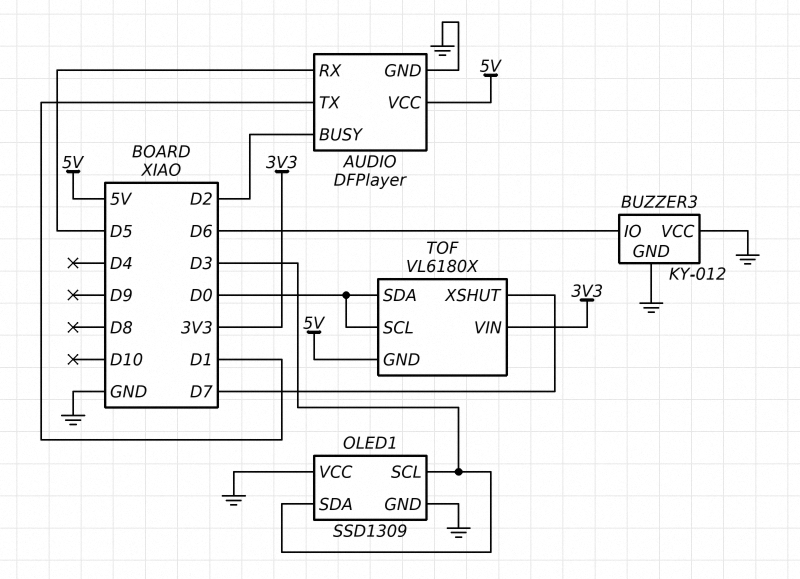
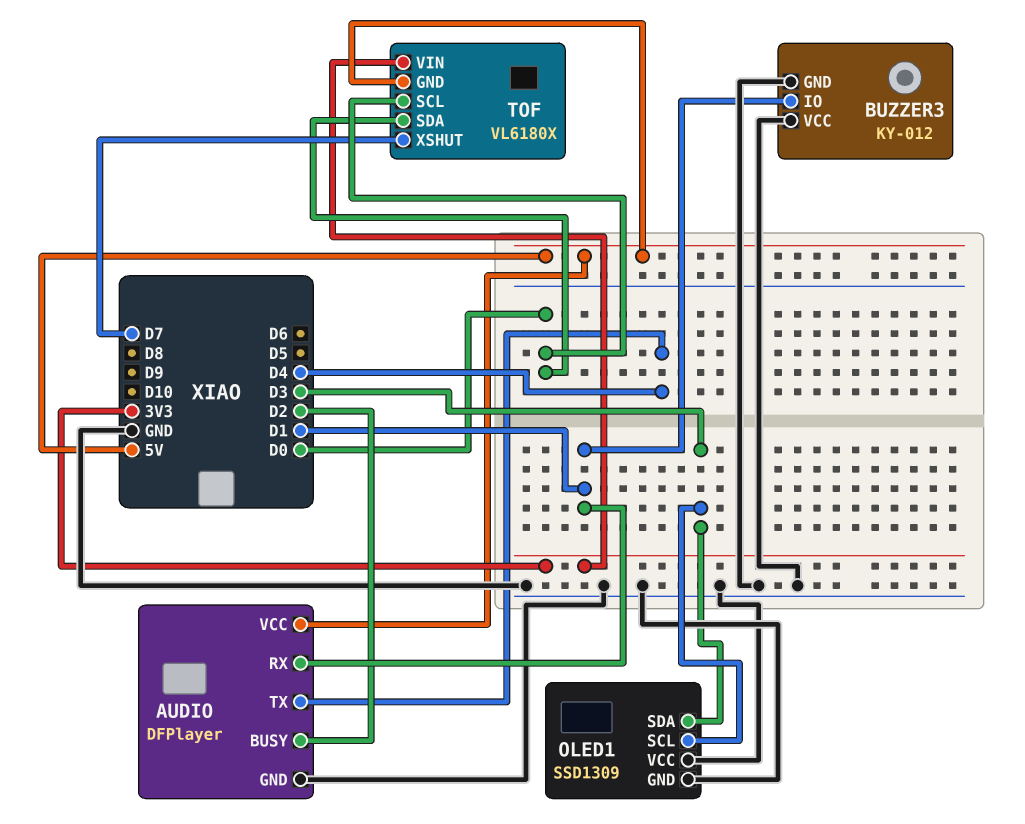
AUDIO pin RX: D5 -> D1
AUDIO pin TX: D1 -> D4
BUZZER3 pin IO: D6 -> D1

